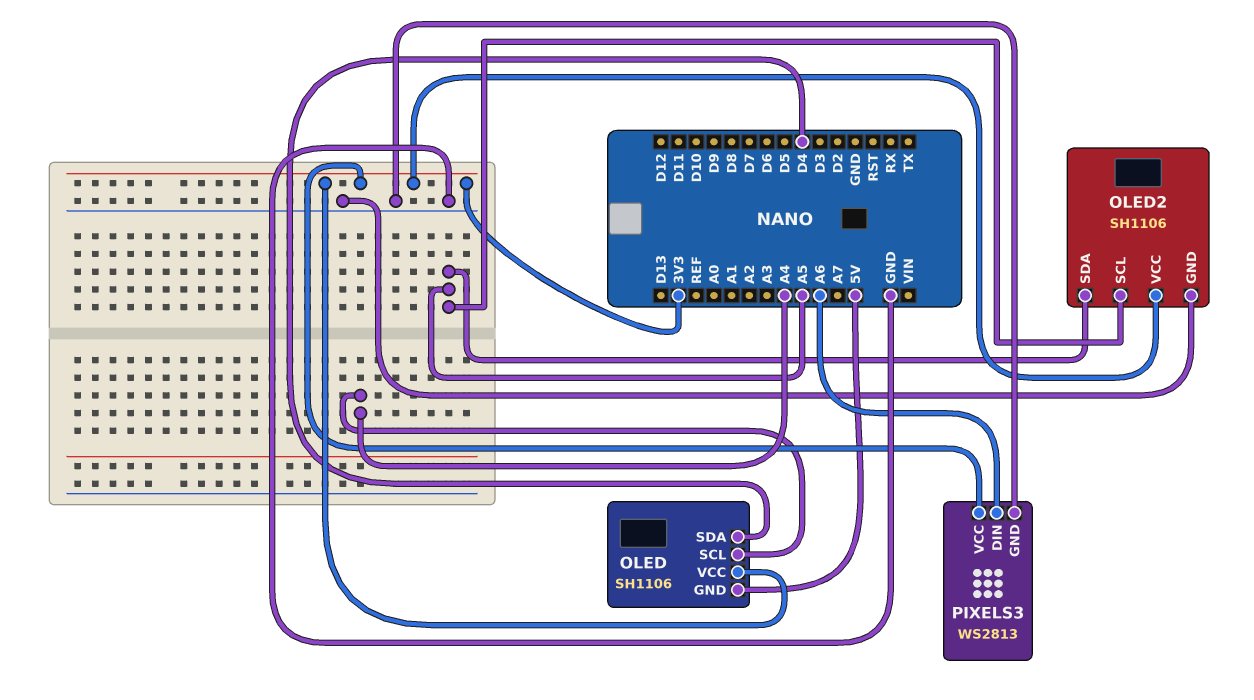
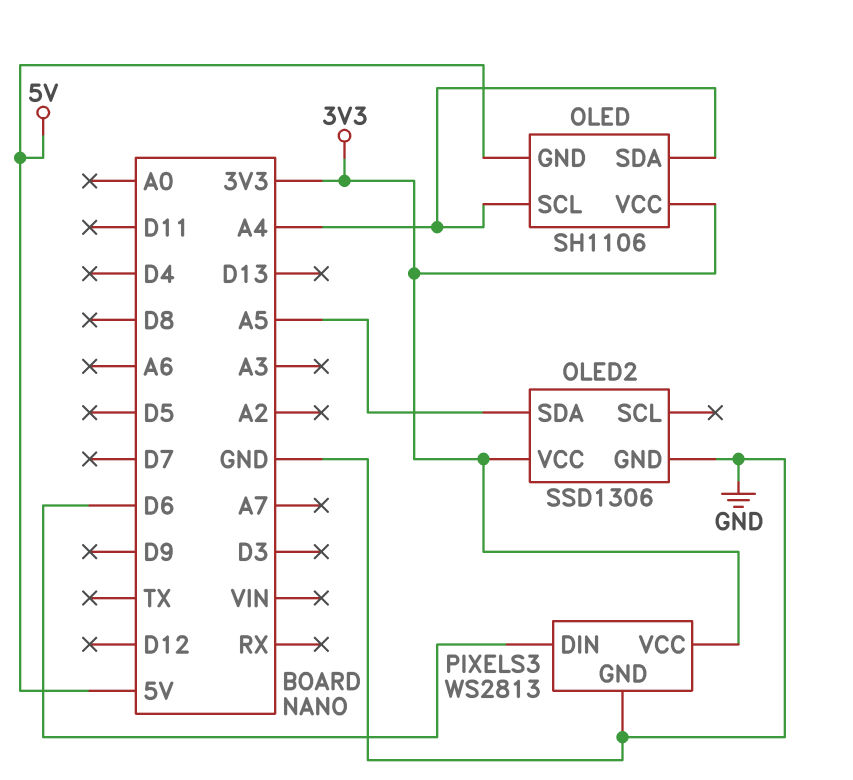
OLED pin SDA: D4 -> A4
OLED2: SH1106 -> SSD1306
OLED2 pin SCL: A5 -> none
PIXELS3 pin DIN: A6 -> D6

